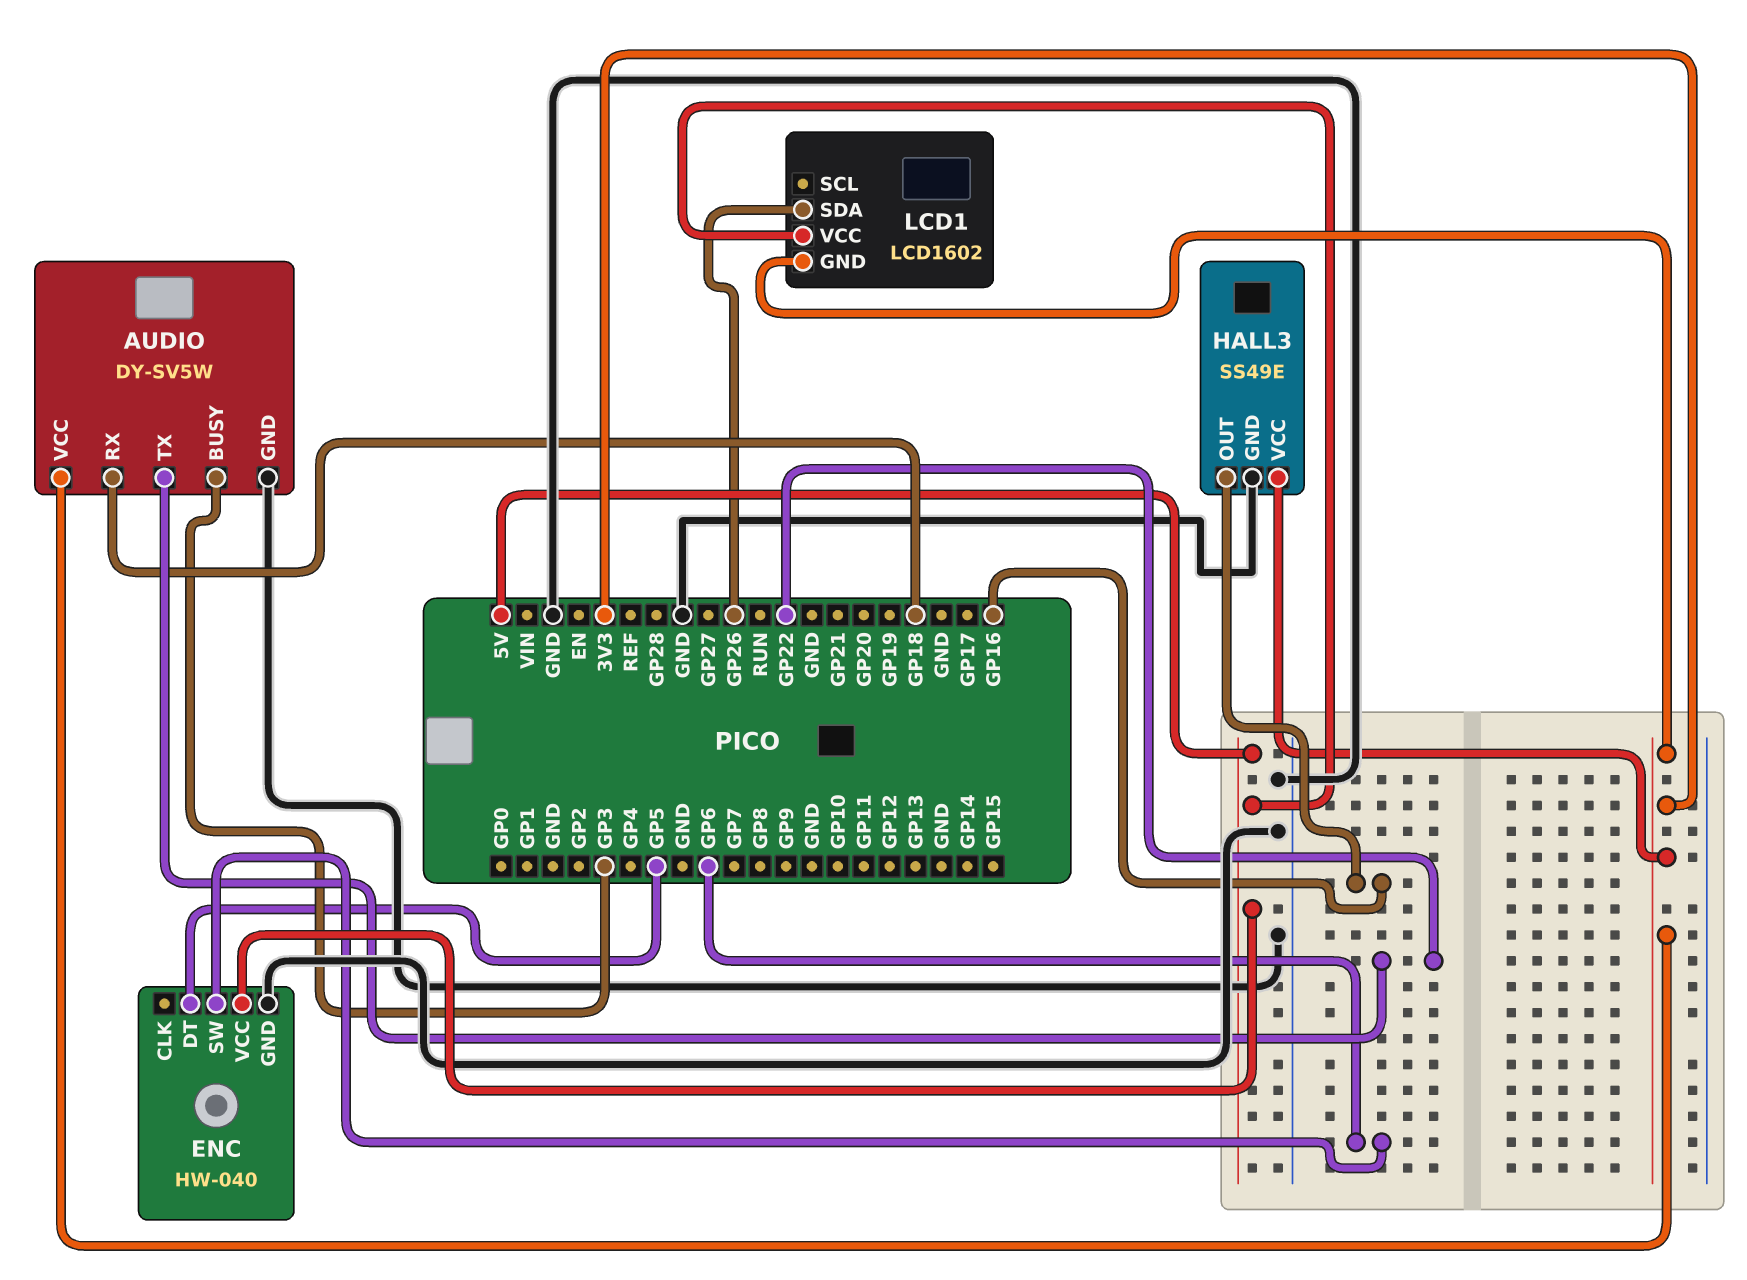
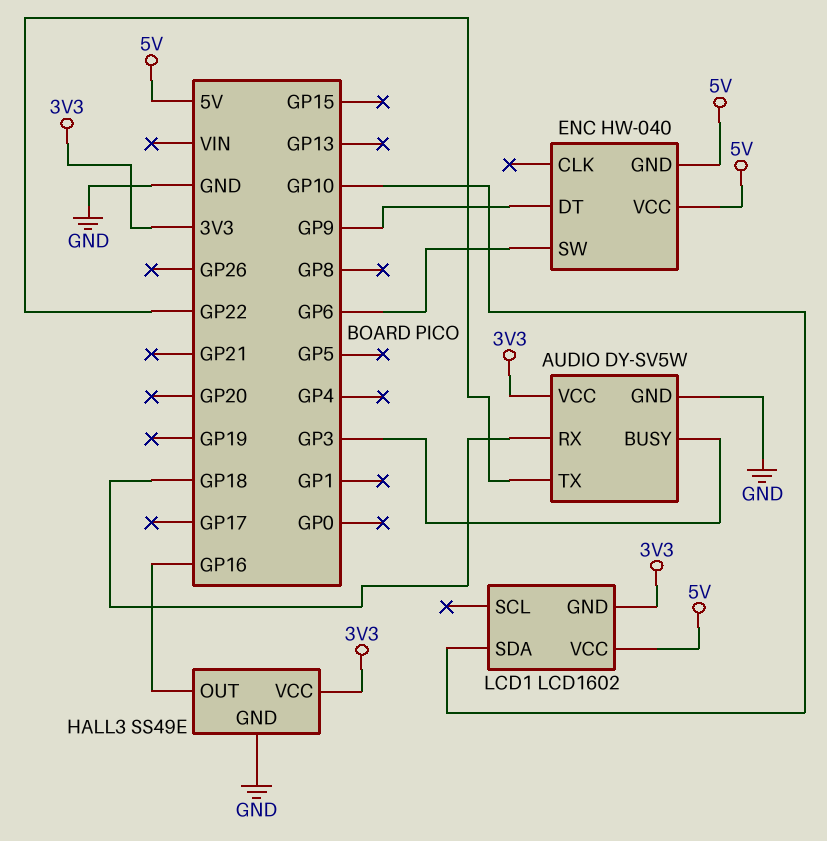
ENC pin DT: GP5 -> GP9
ENC pin GND: GND -> 5V
LCD1 pin SDA: GP26 -> GP10

